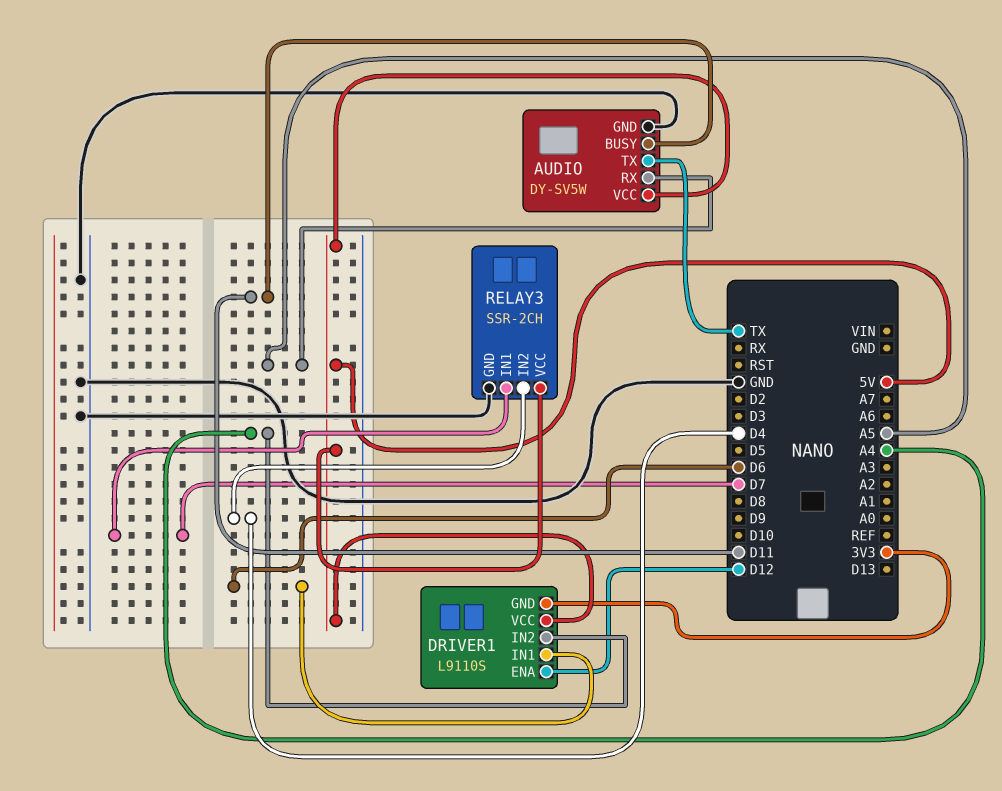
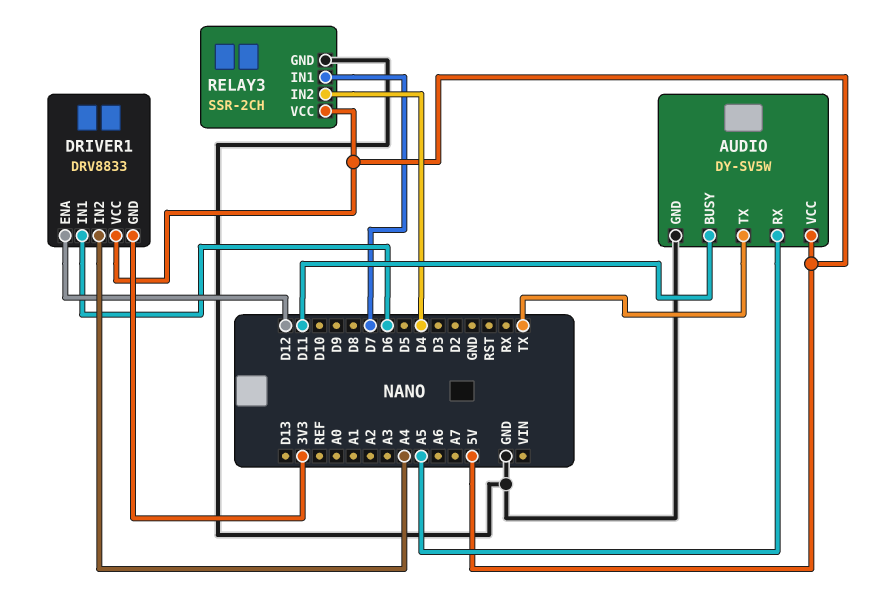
DRIVER1: L9110S -> DRV8833

